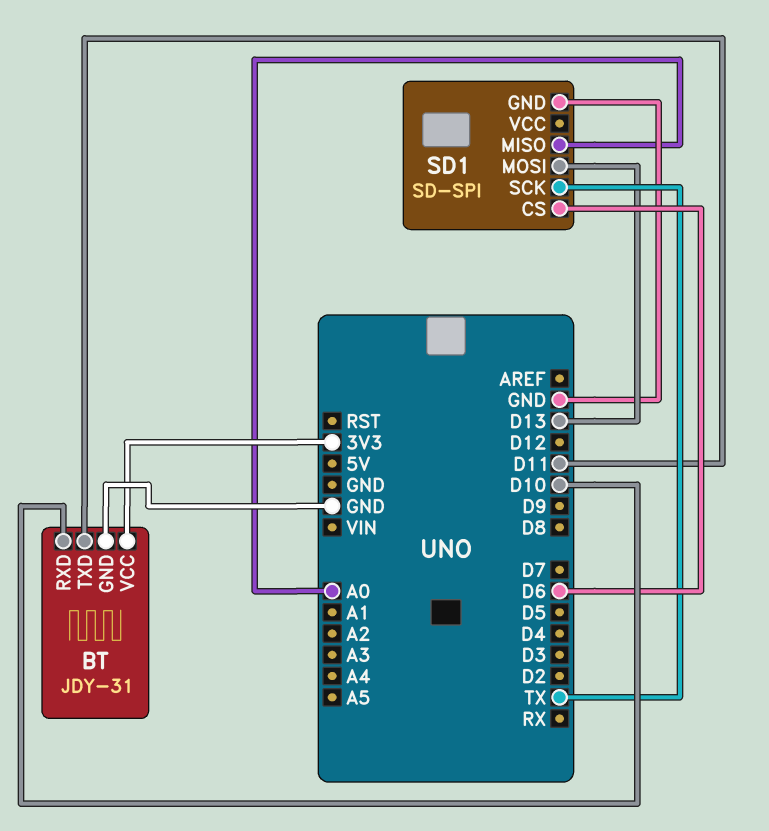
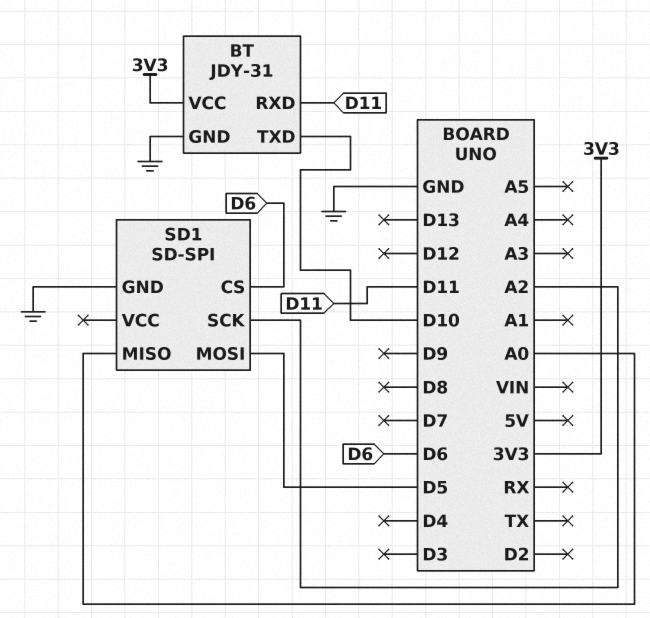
BT pin RXD: D10 -> D11
BT pin TXD: D11 -> D10
SD1 pin MOSI: D13 -> D5
SD1 pin SCK: TX -> A2

